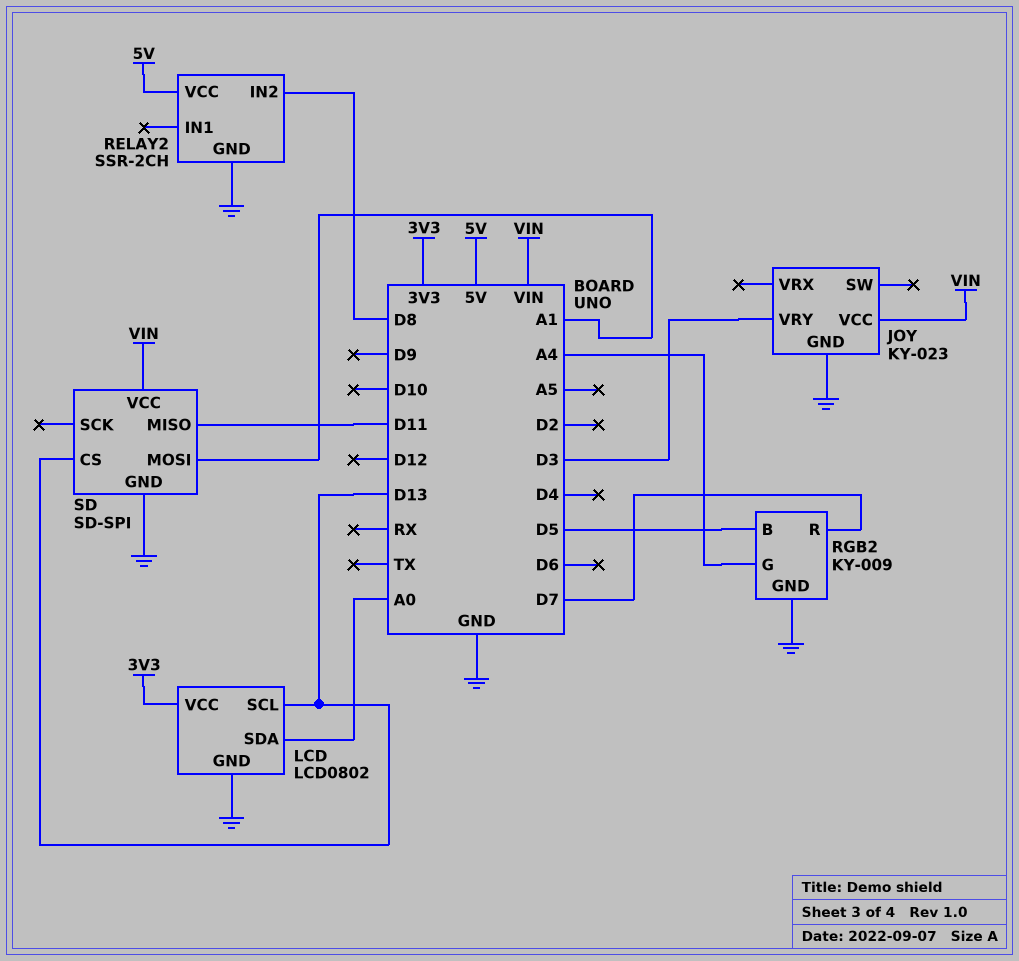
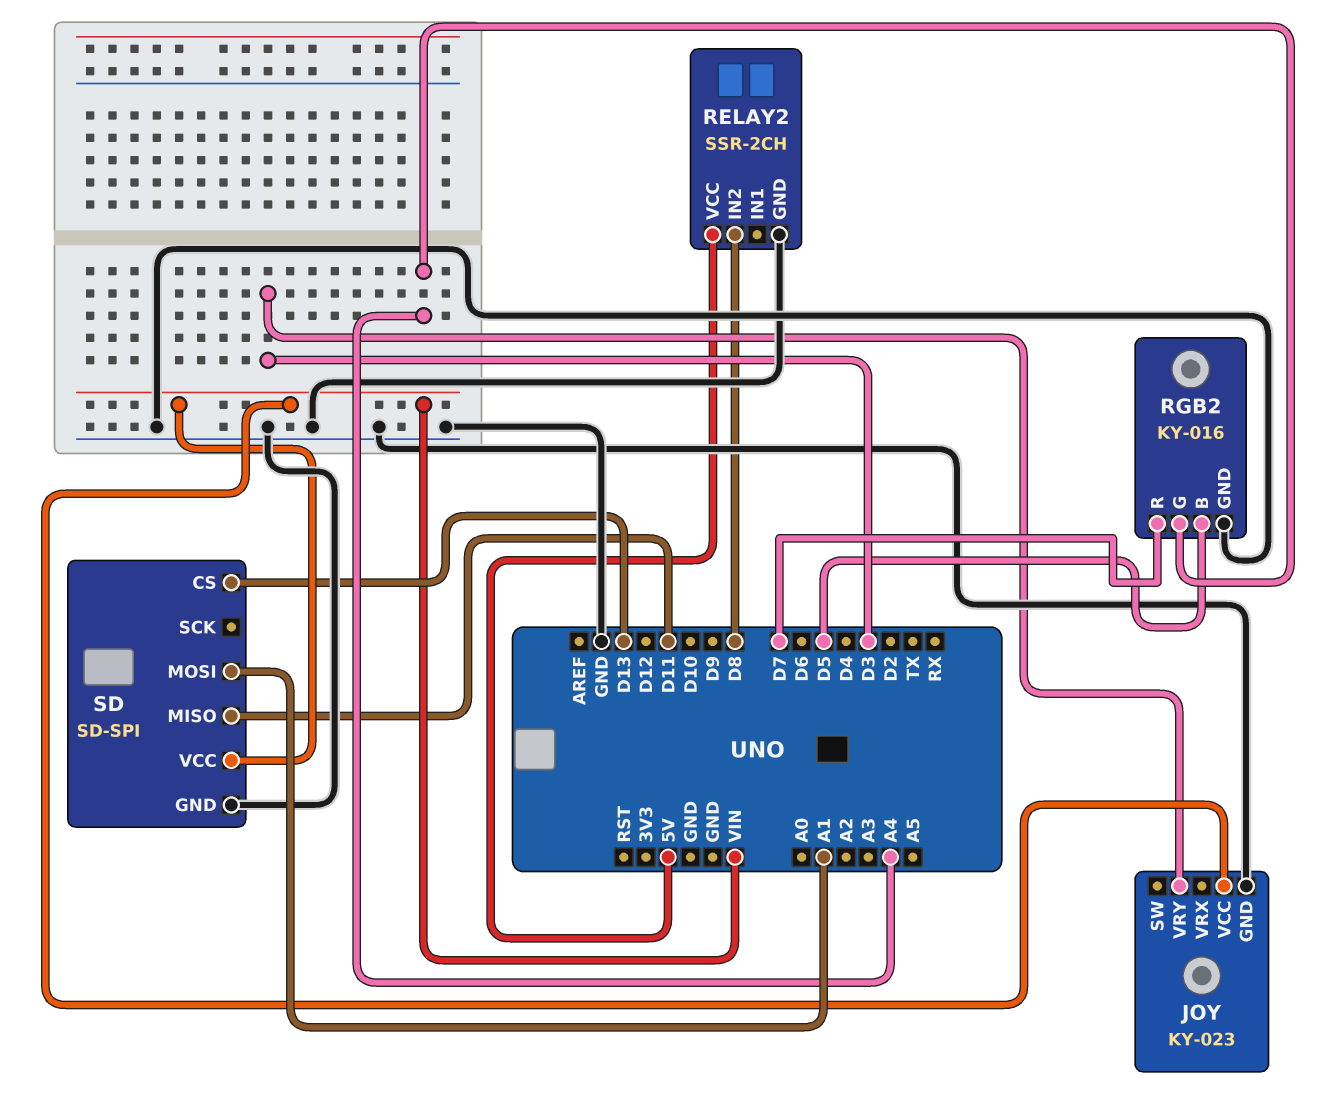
LCD: LCD0802 -> none
LCD pin GND: GND -> none
LCD pin SCL: D13 -> none
LCD pin SDA: A0 -> none
LCD pin VCC: 3V3 -> none
RGB2: KY-009 -> KY-016

